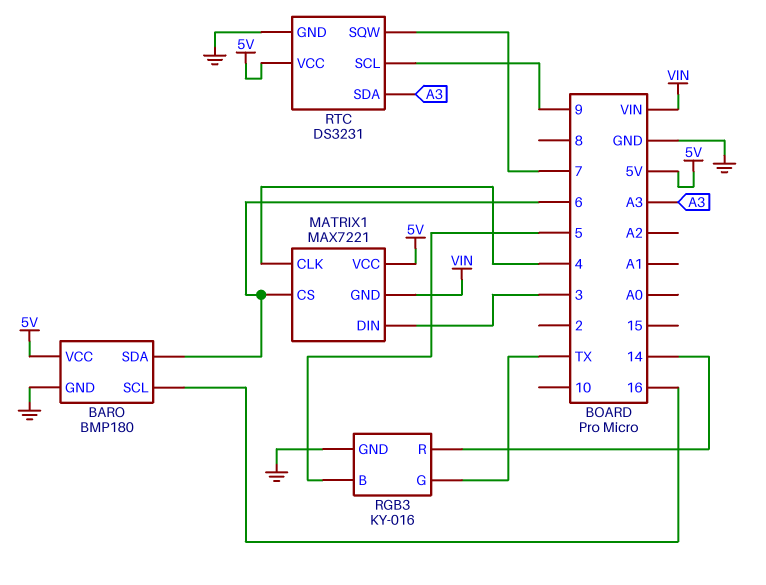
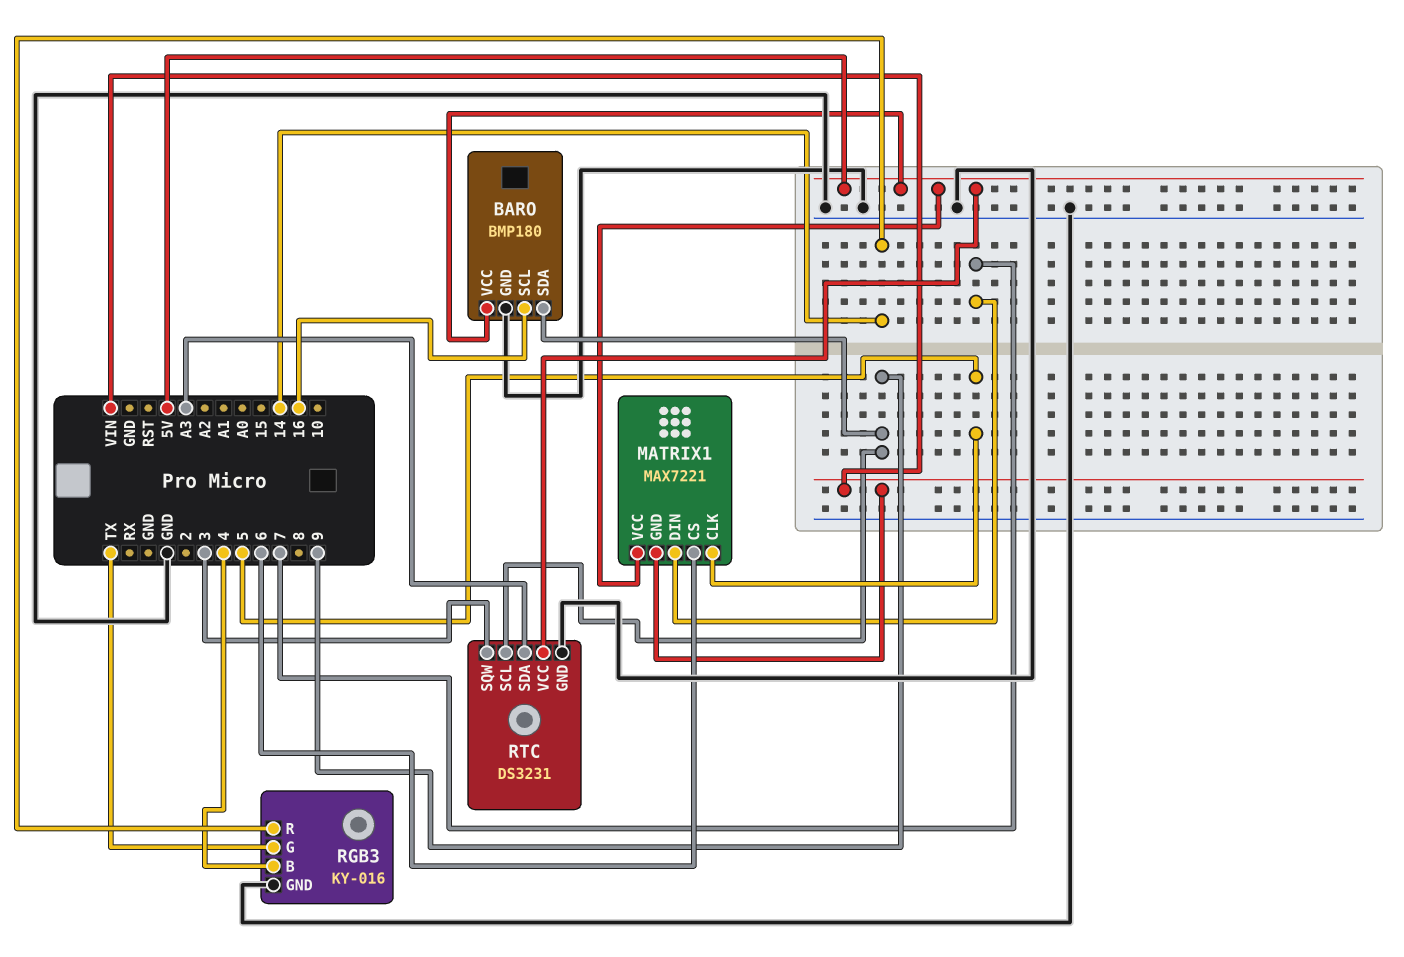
BARO pin SDA: 6 -> 9
MATRIX1 pin CLK: 4 -> 5
MATRIX1 pin DIN: 3 -> 7
RGB3 pin B: 5 -> 4
RTC pin SQW: 7 -> 3

